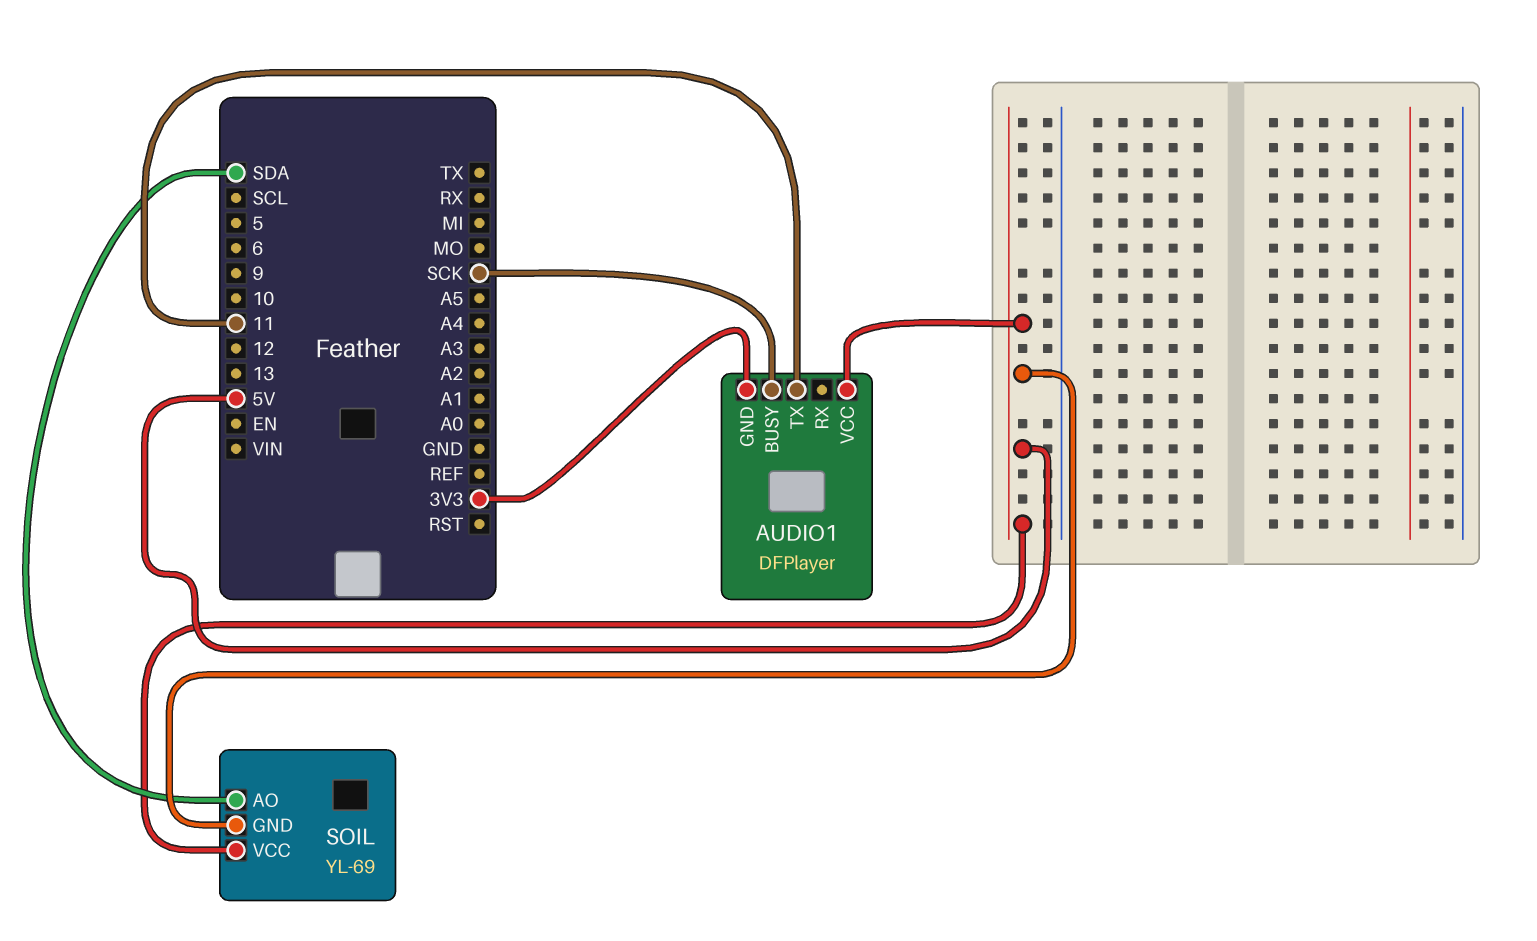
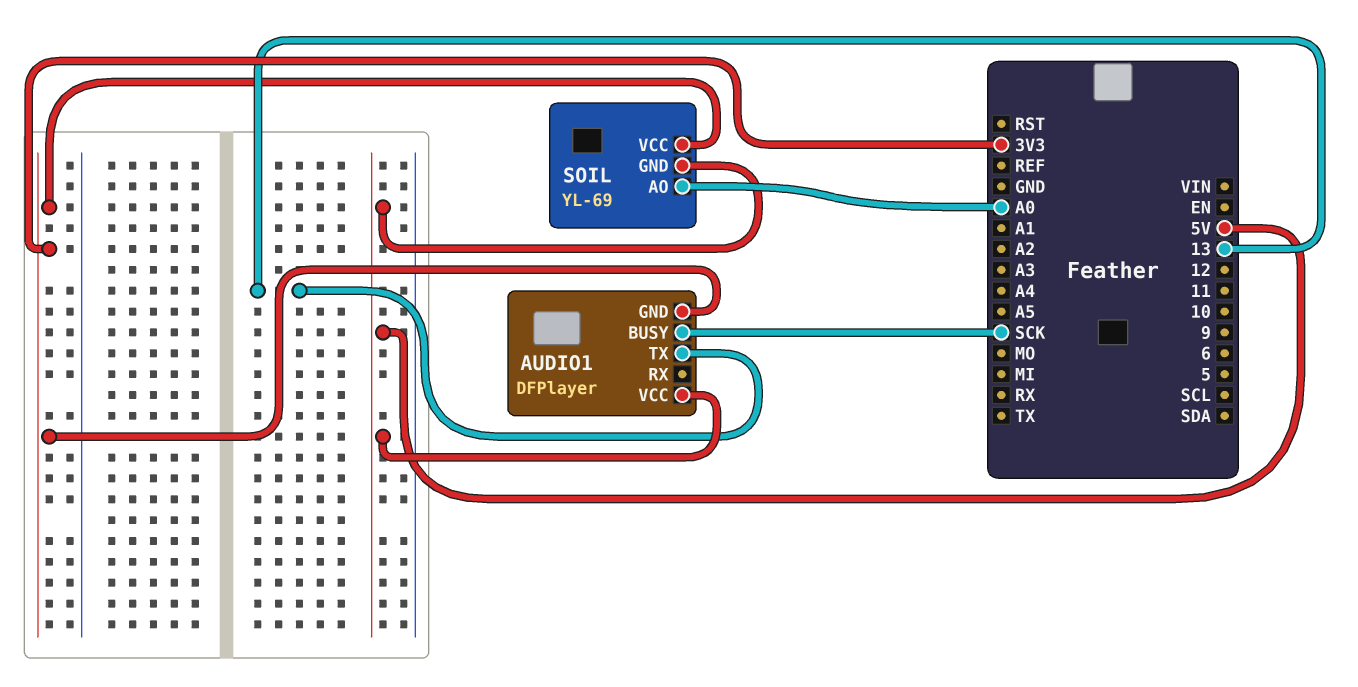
AUDIO1 pin TX: 11 -> 13
SOIL pin AO: SDA -> A0
SOIL pin VCC: 5V -> 3V3

